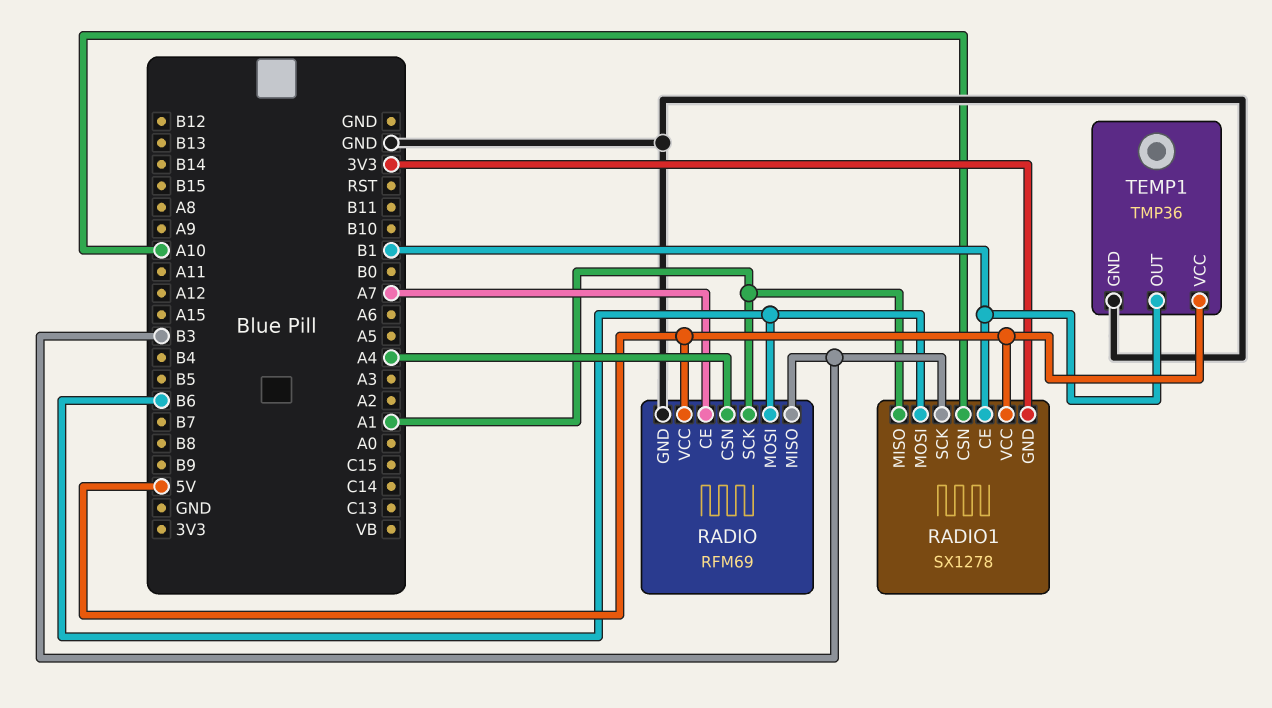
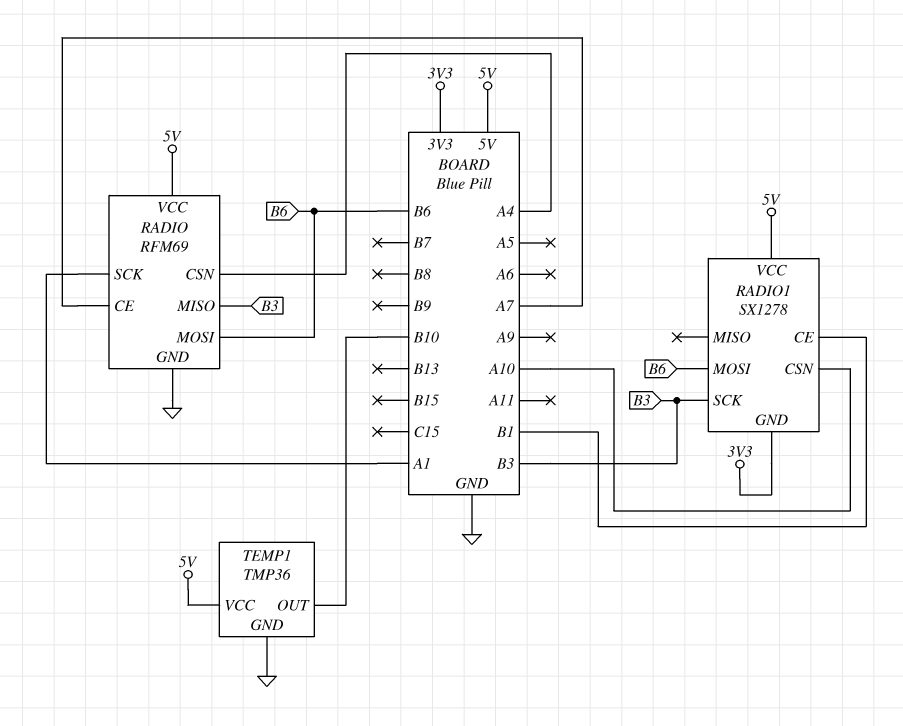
RADIO1 pin MISO: A1 -> none
TEMP1 pin OUT: B1 -> B10

